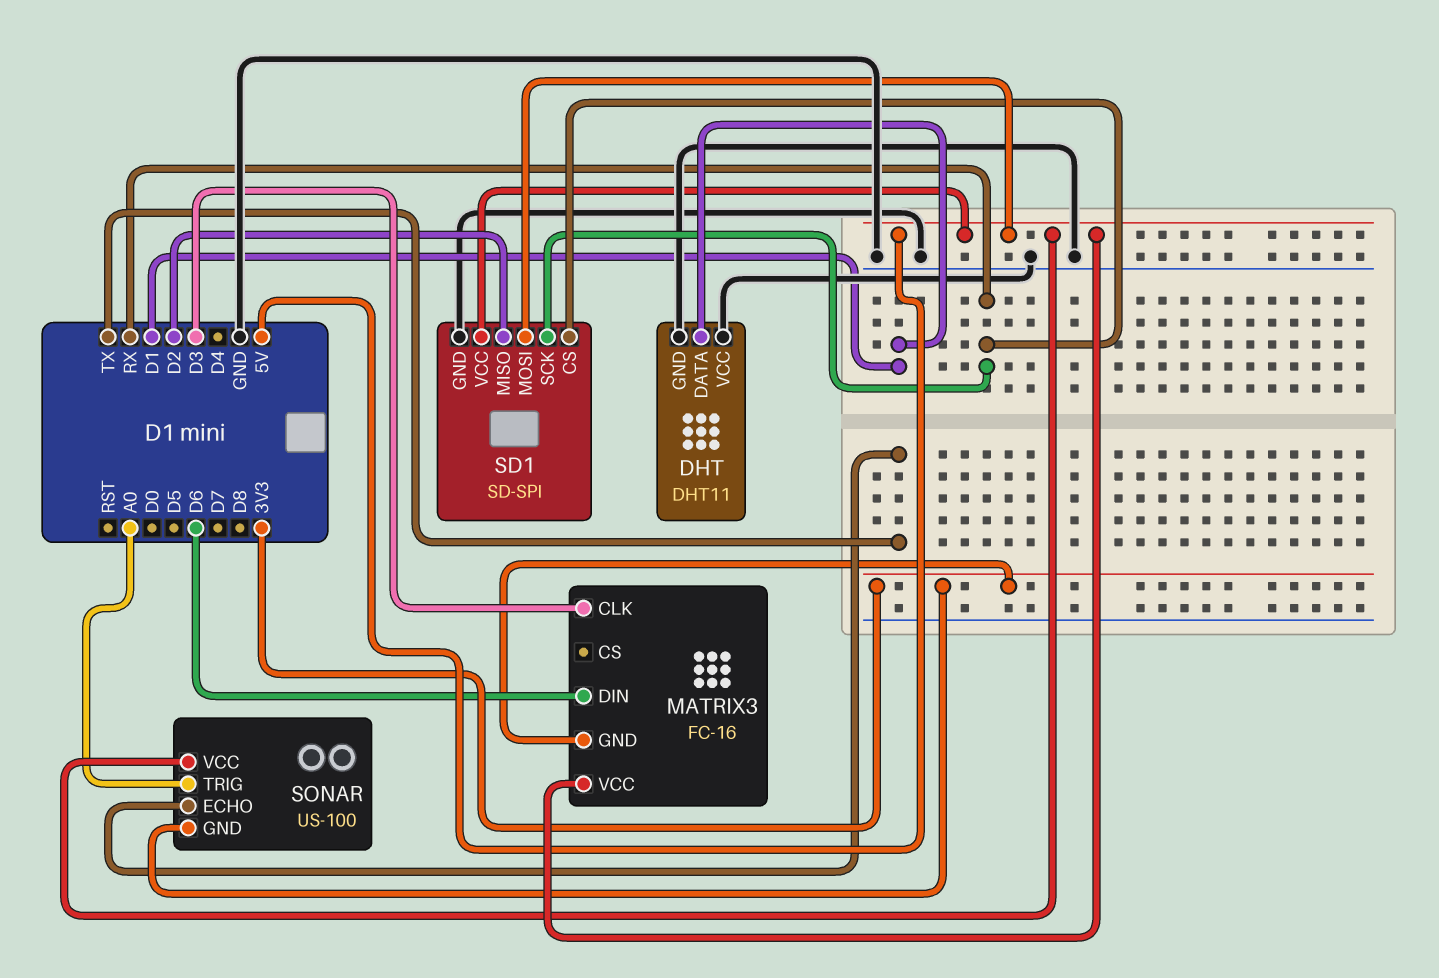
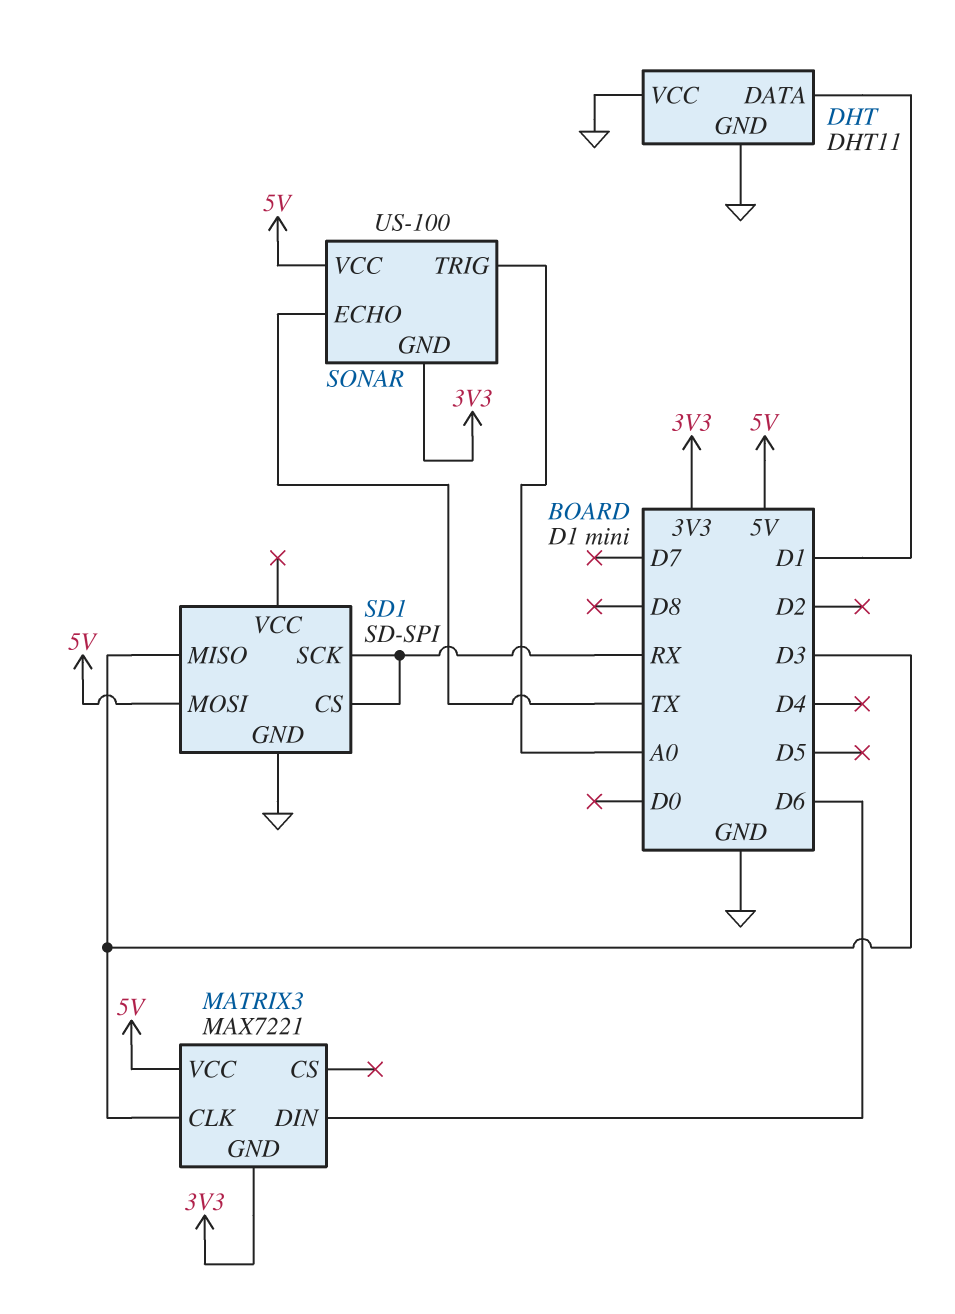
MATRIX3: FC-16 -> MAX7221
SD1 pin MISO: D2 -> D3
SD1 pin VCC: 5V -> none

